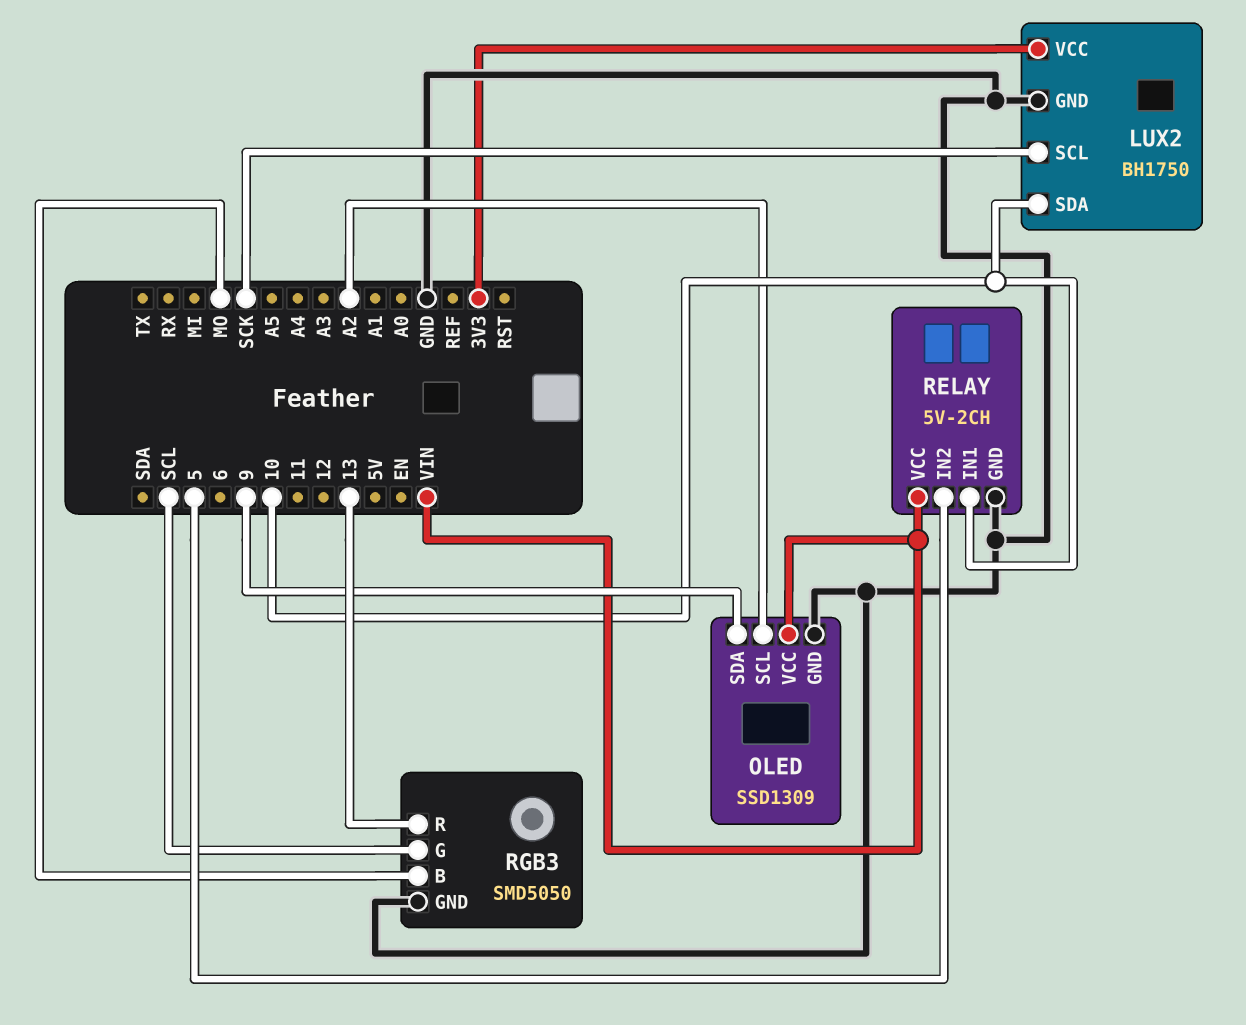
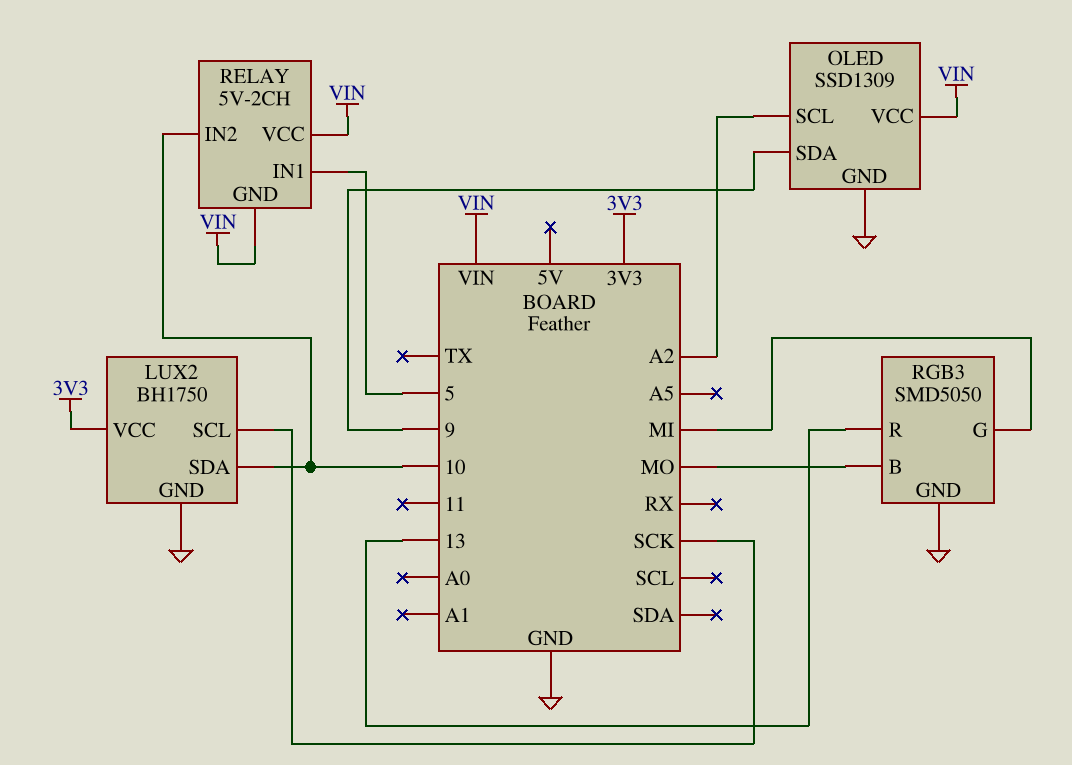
RELAY pin GND: GND -> VIN
RELAY pin IN1: 10 -> 5
RELAY pin IN2: 5 -> 10
RGB3 pin G: SCL -> MI

